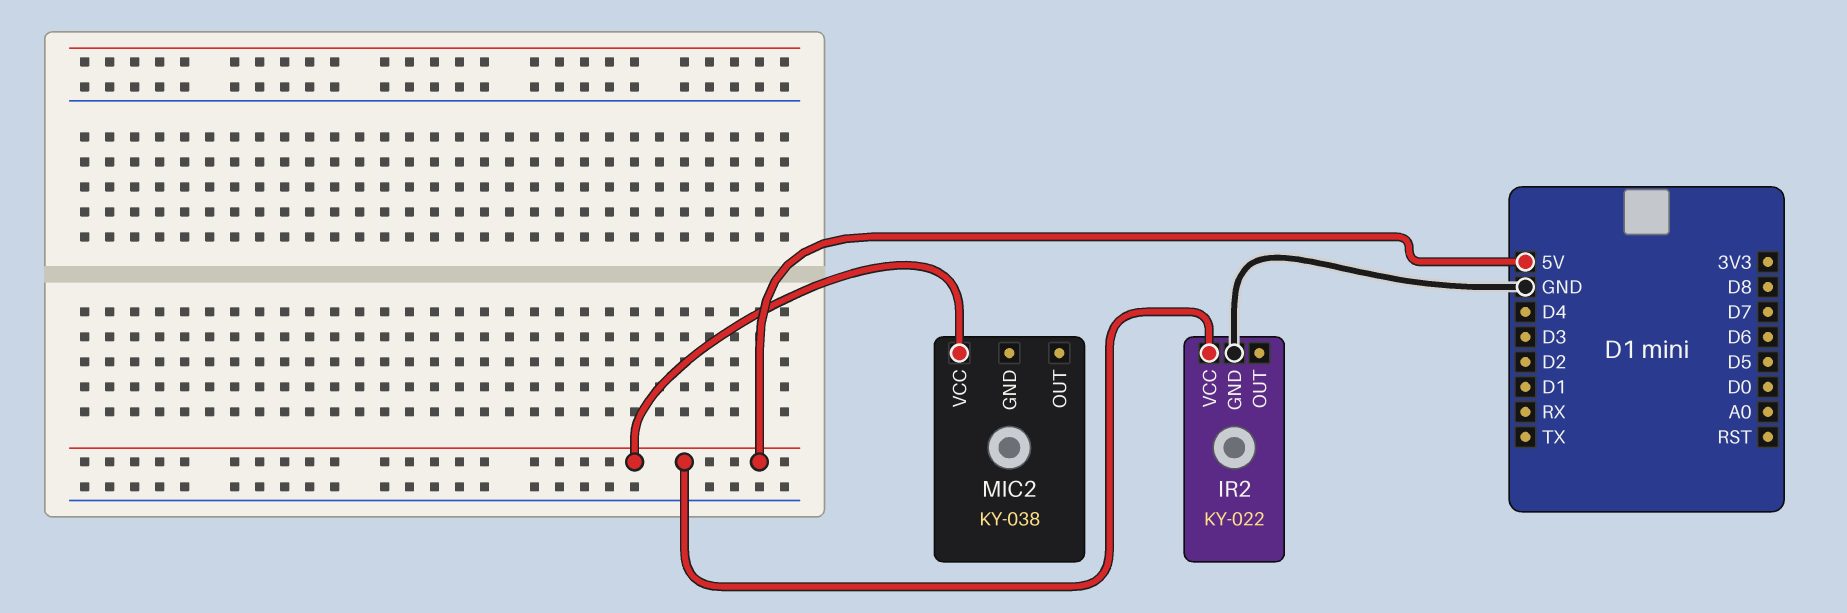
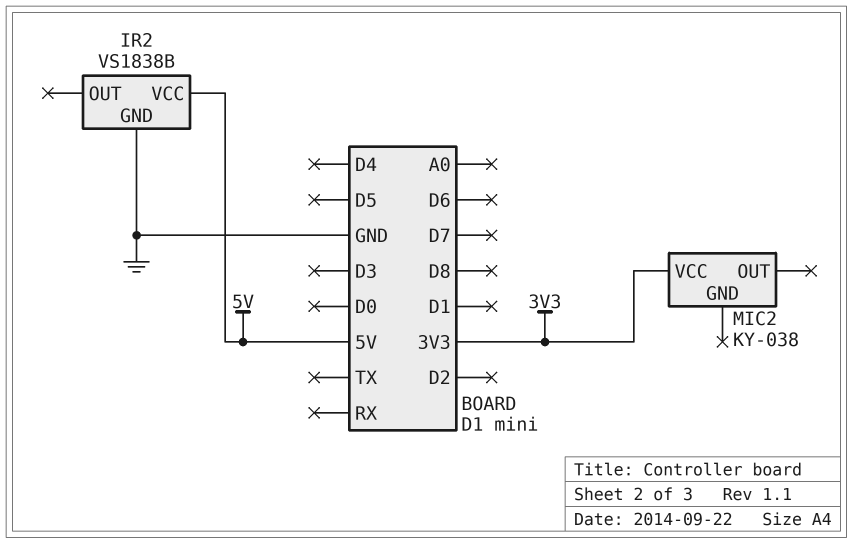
IR2: KY-022 -> VS1838B
MIC2 pin VCC: 5V -> 3V3

